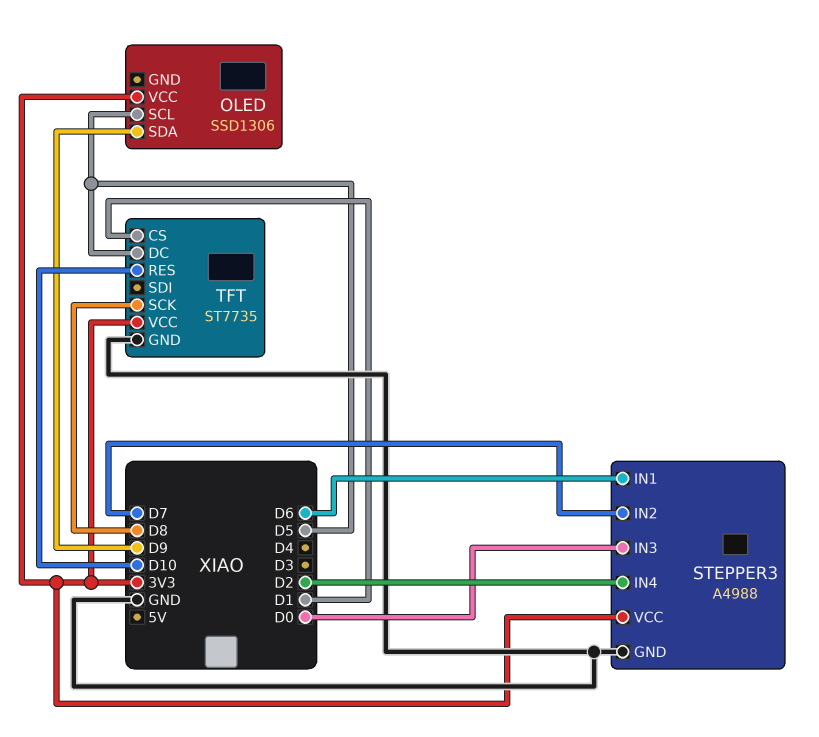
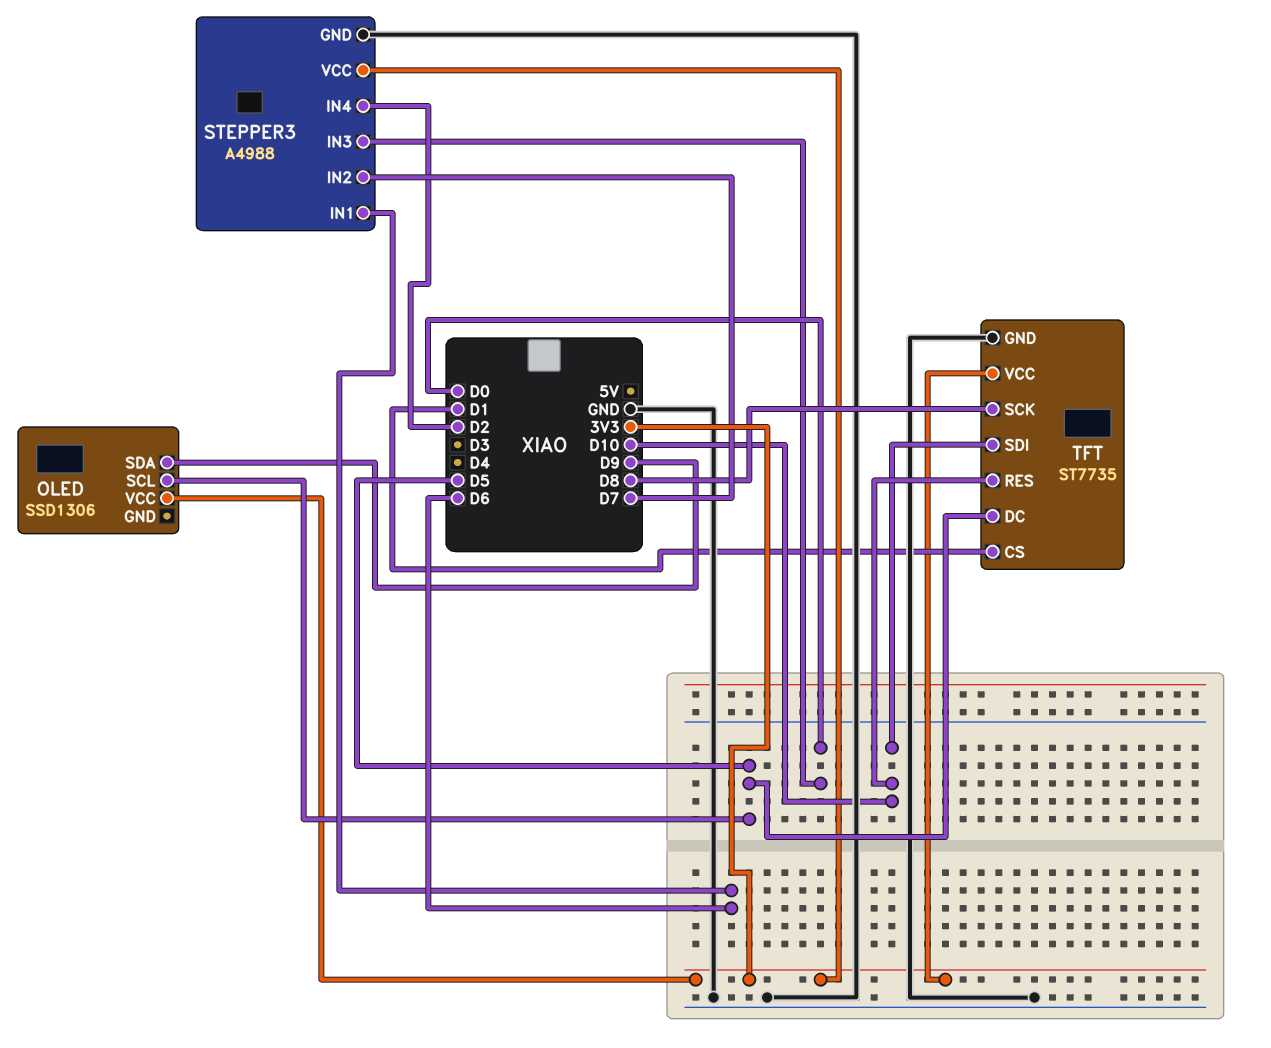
TFT pin SDI: none -> D10

